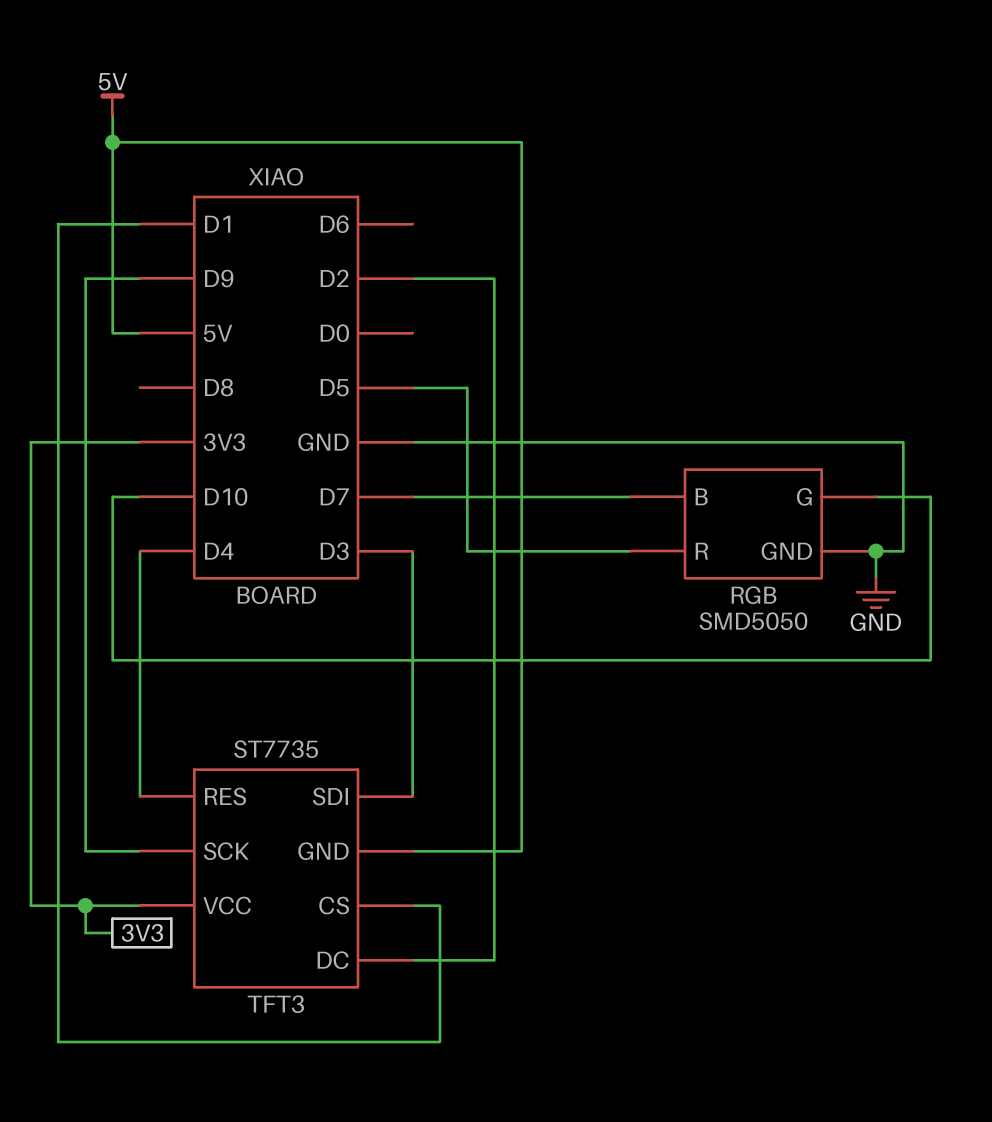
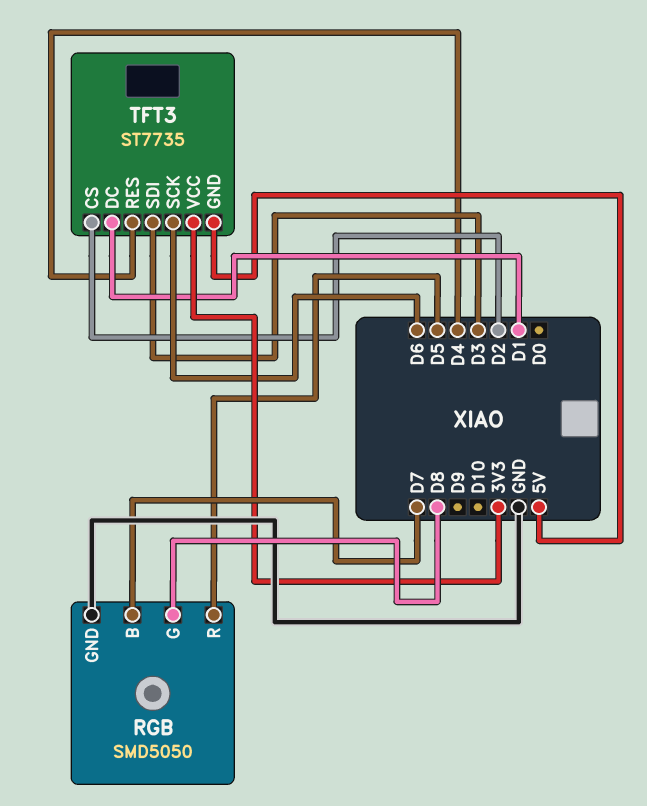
RGB pin G: D10 -> D8
TFT3 pin CS: D1 -> D2
TFT3 pin DC: D2 -> D1
TFT3 pin SCK: D9 -> D6

